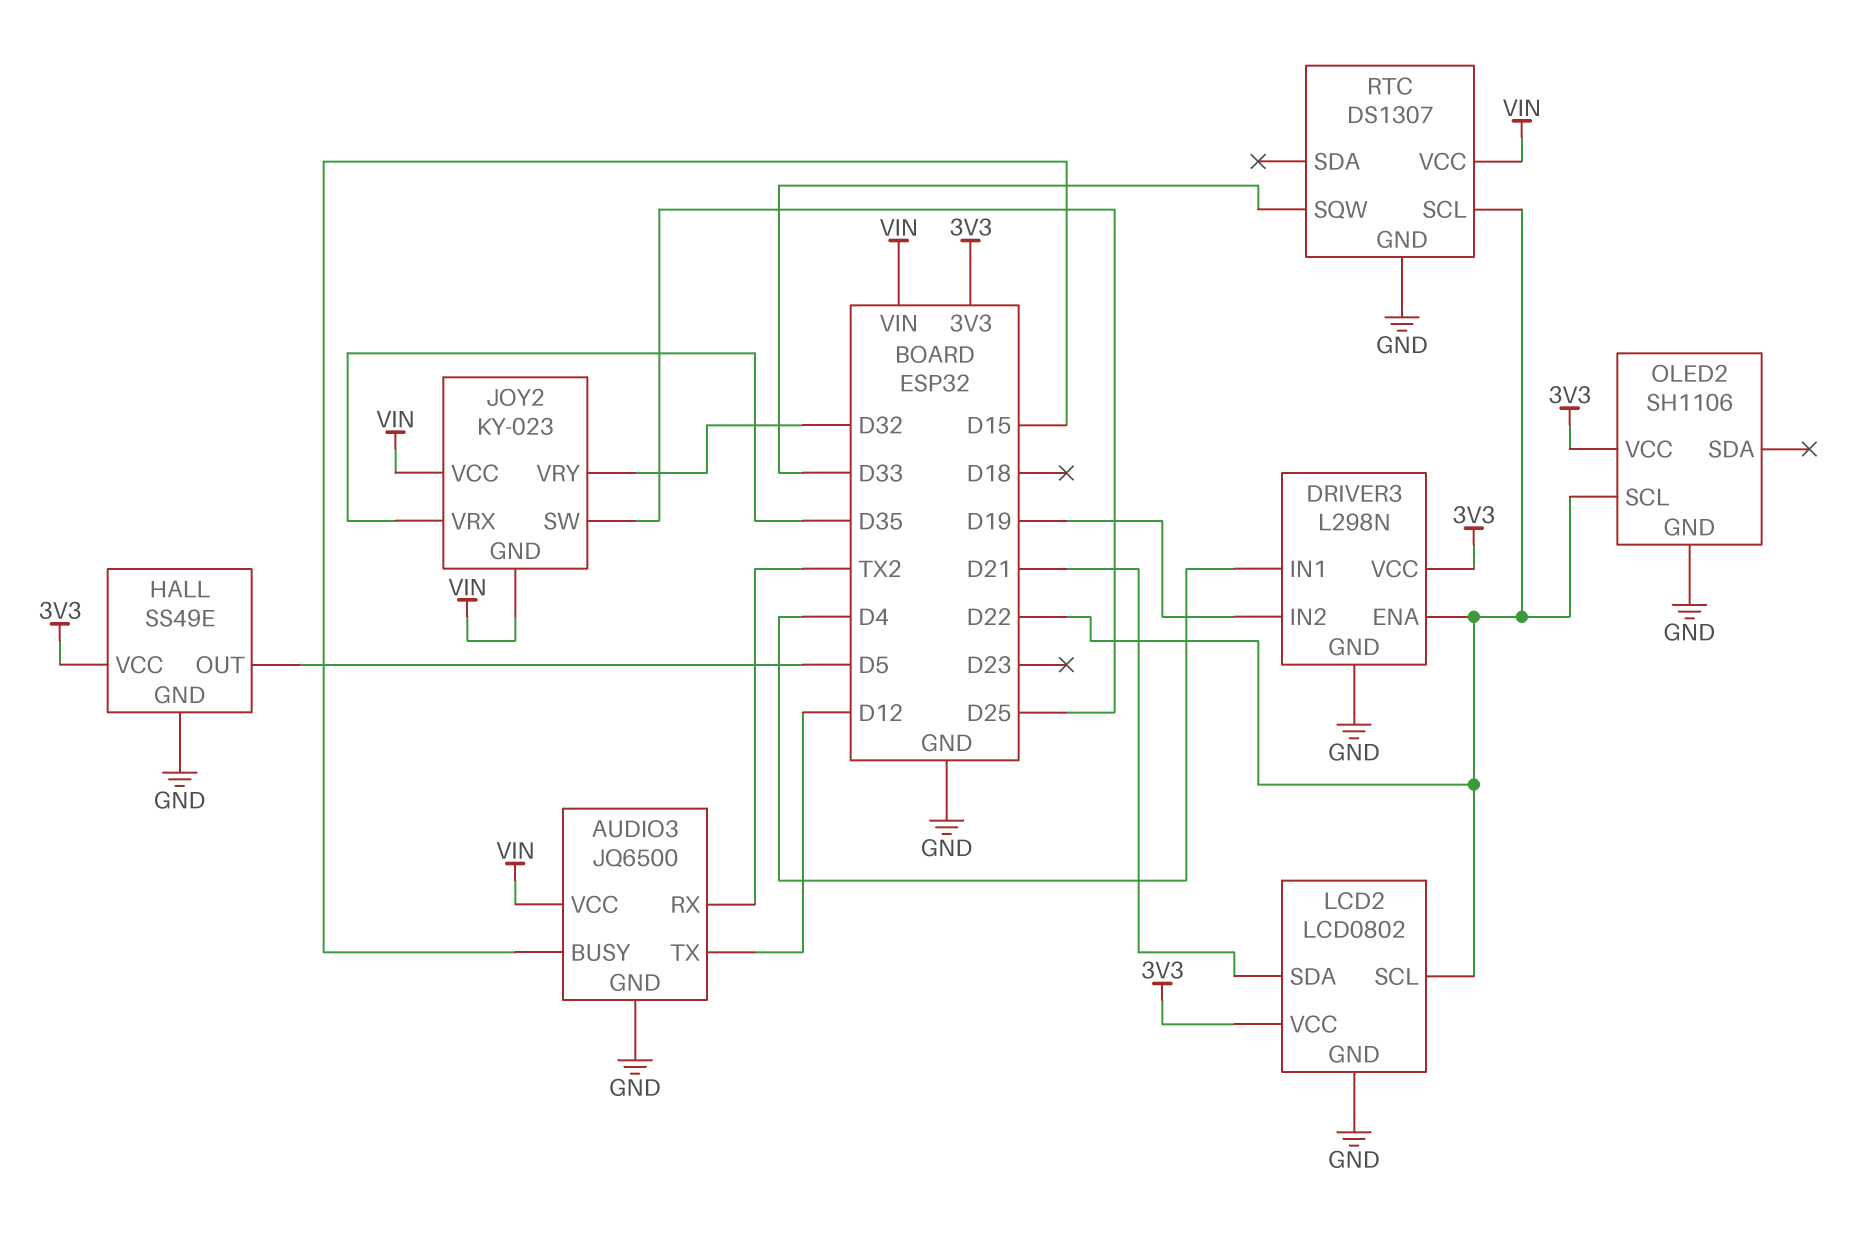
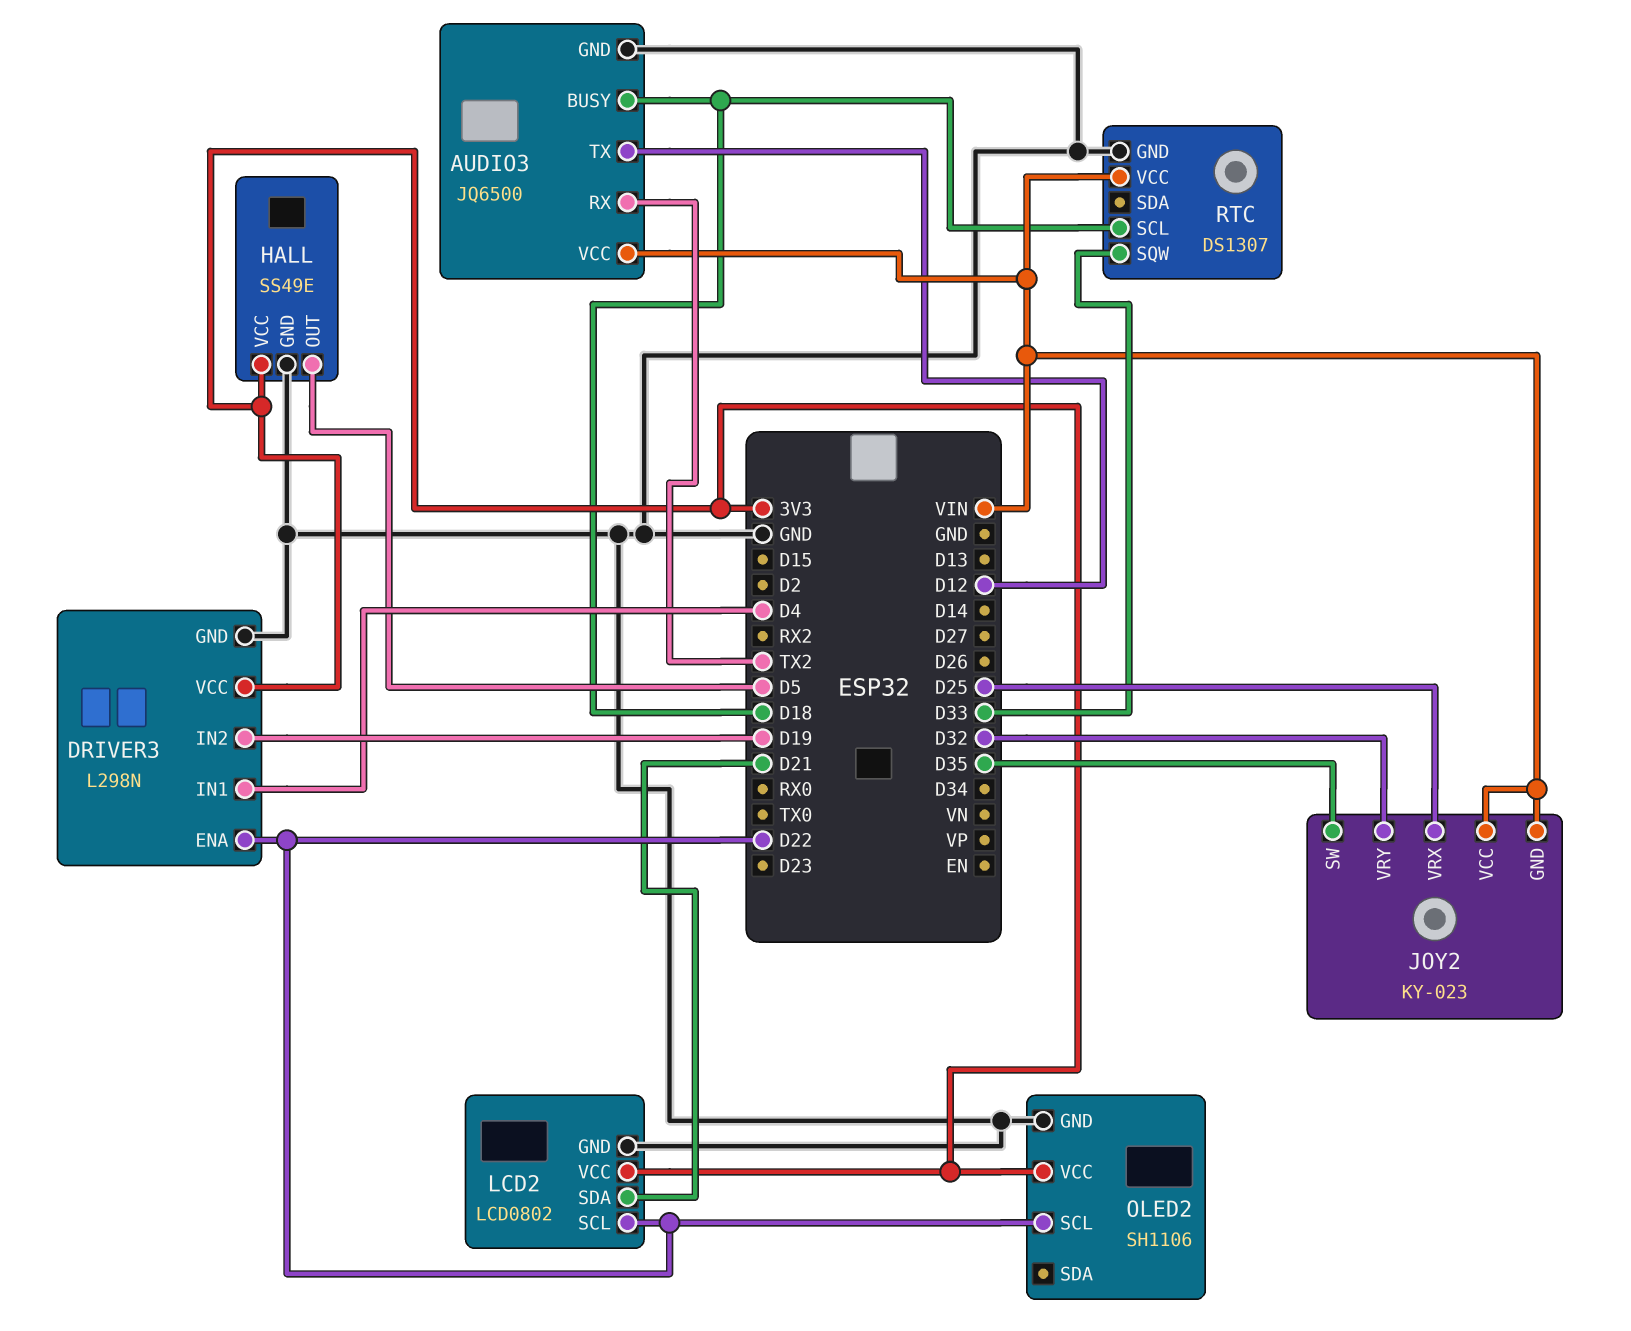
AUDIO3 pin BUSY: D15 -> D18
JOY2 pin SW: D25 -> D35
JOY2 pin VRX: D35 -> D25
RTC pin SCL: D22 -> D18

